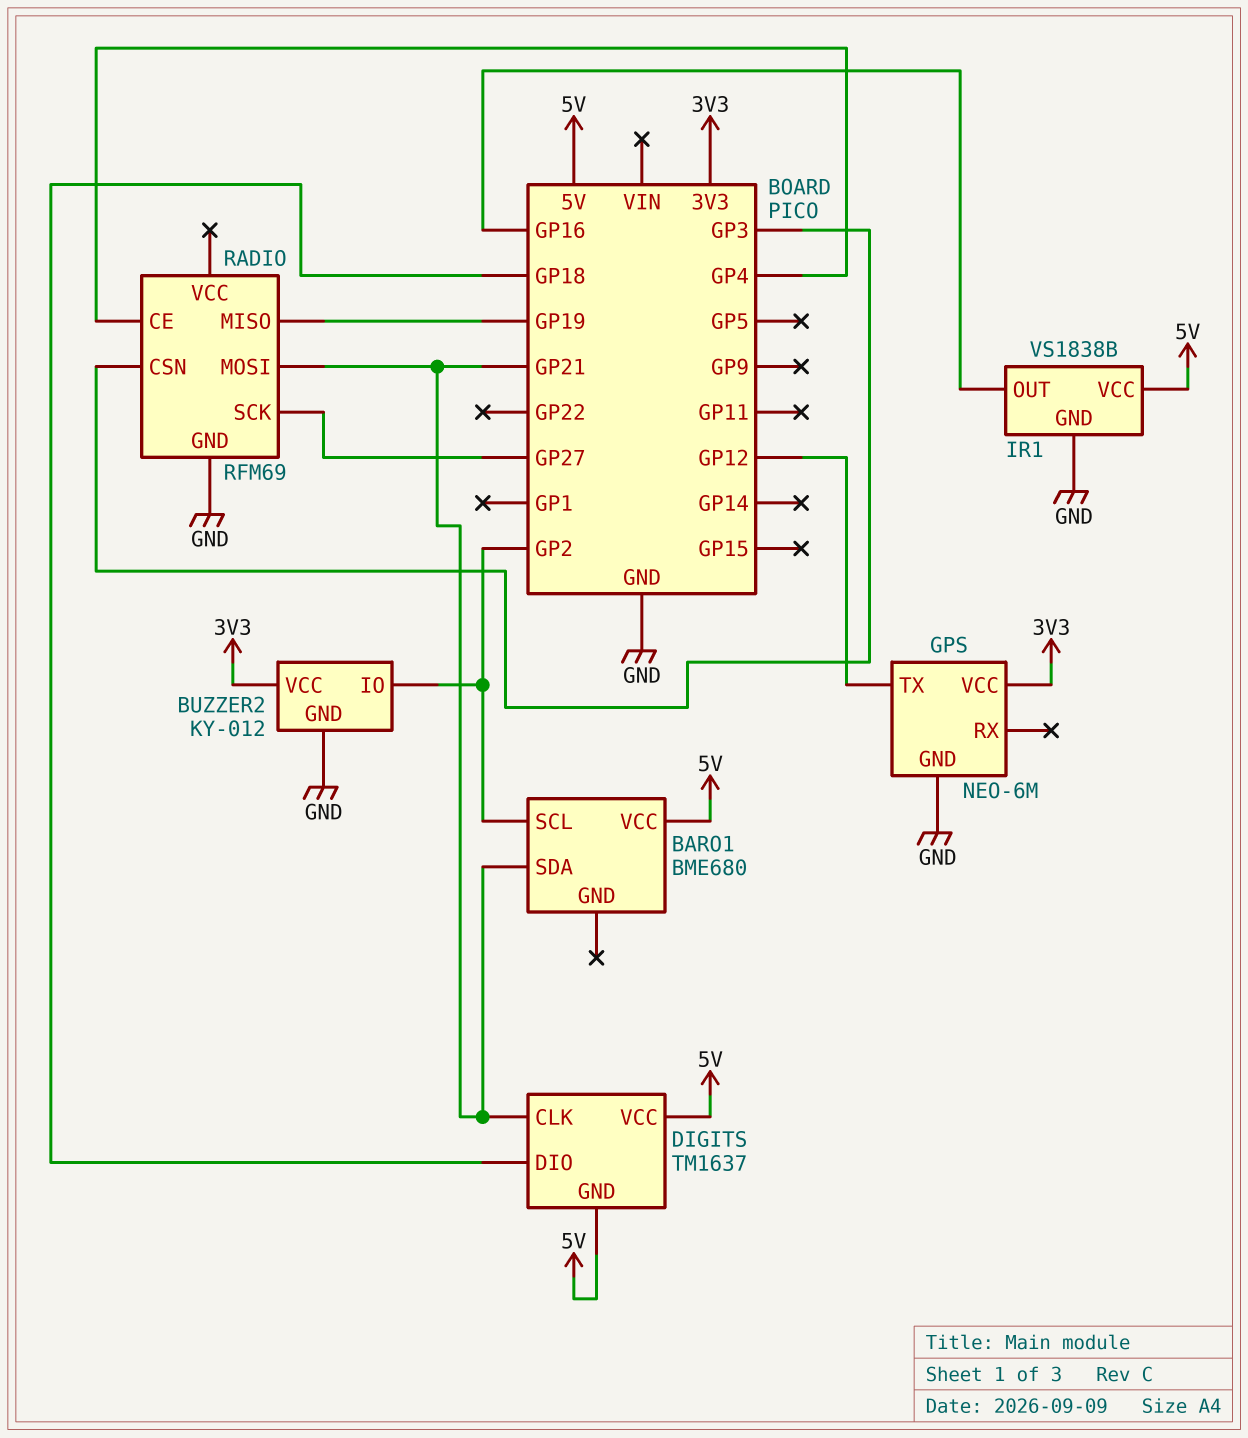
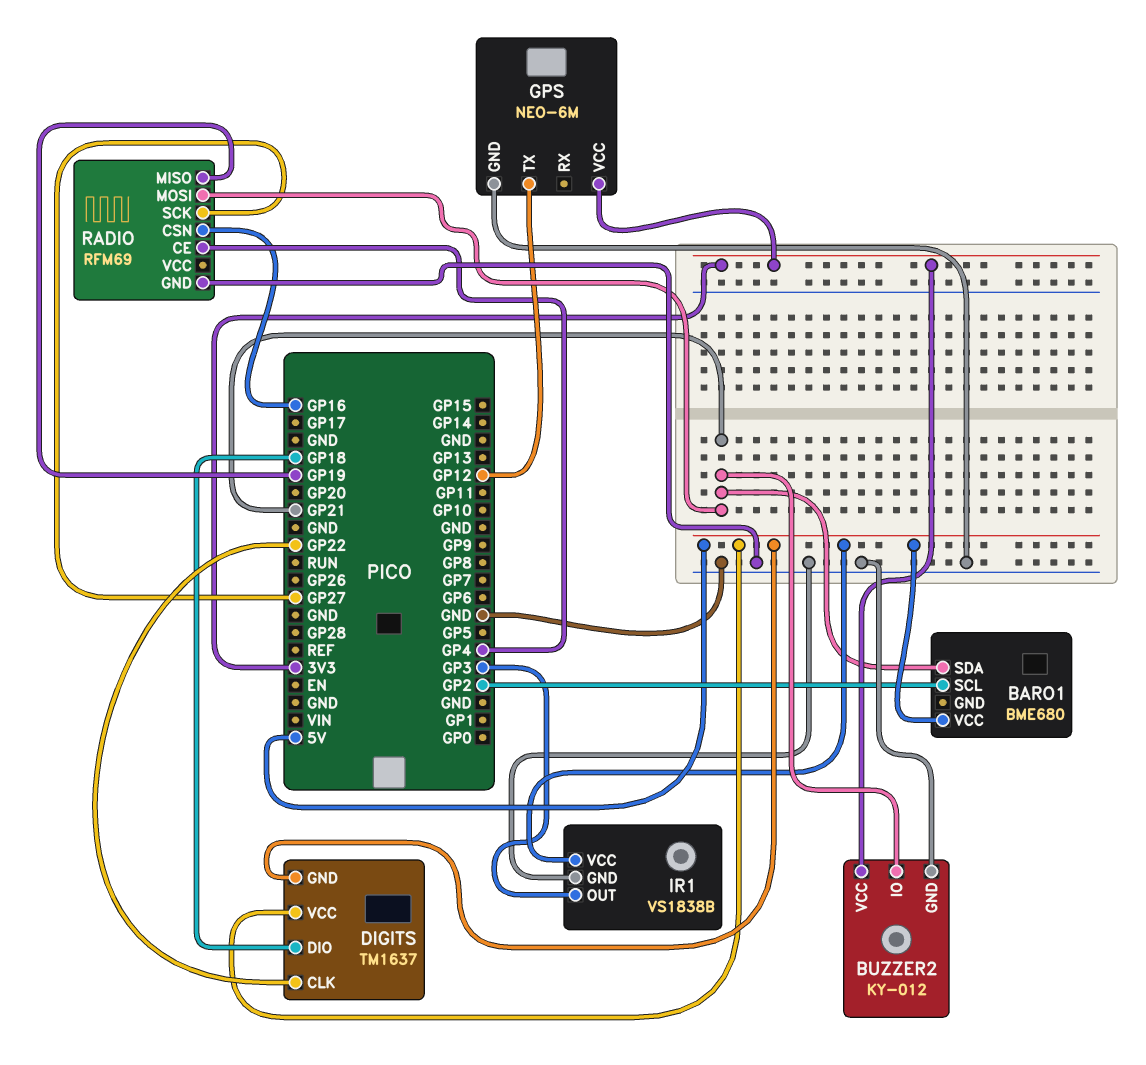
BUZZER2 pin IO: GP2 -> GP21
DIGITS pin CLK: GP21 -> GP22
IR1 pin OUT: GP16 -> GP3
RADIO pin CSN: GP3 -> GP16

